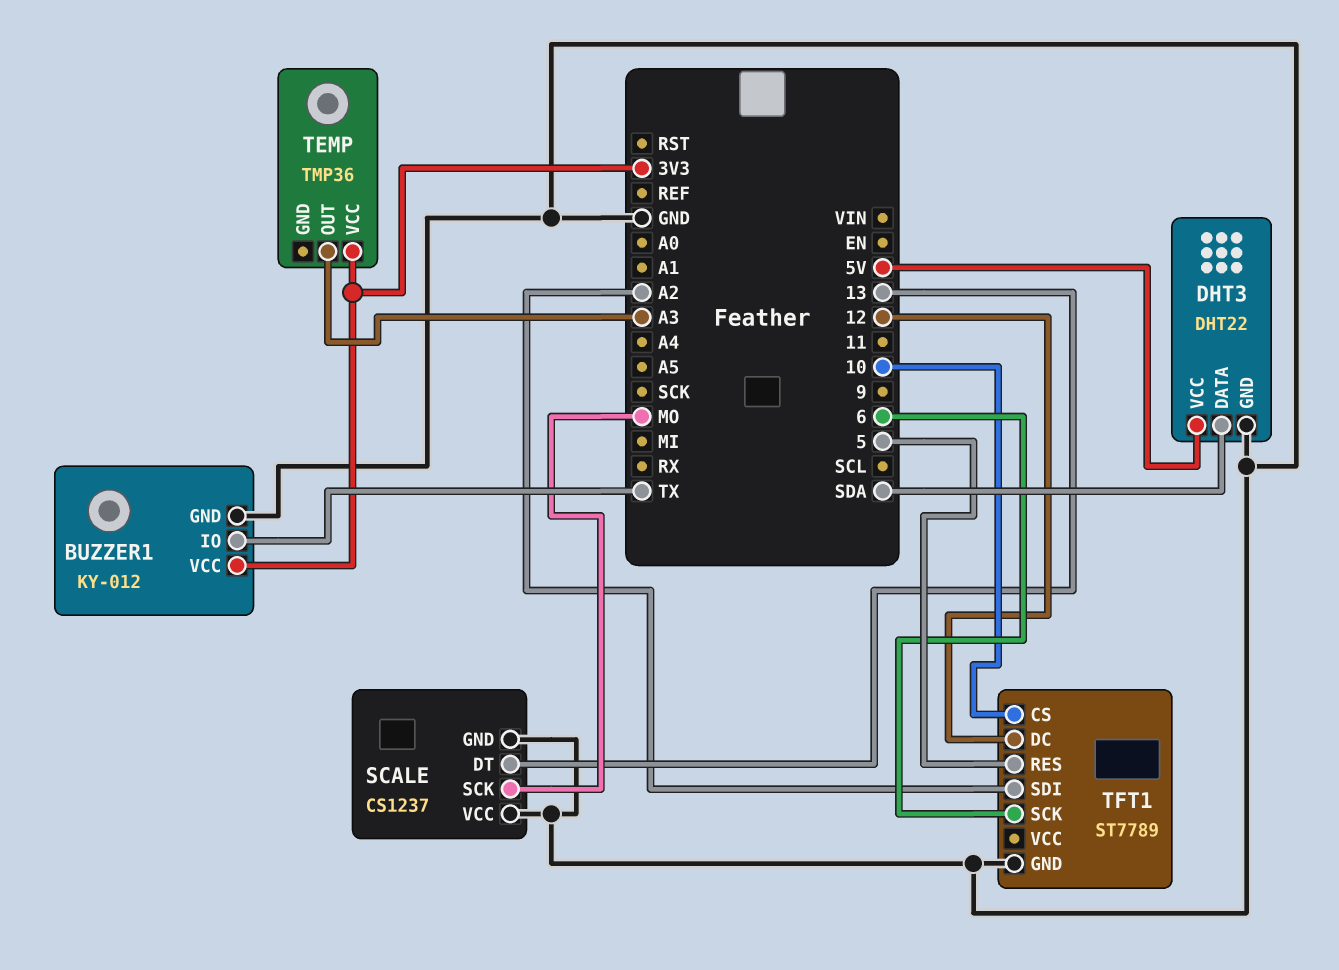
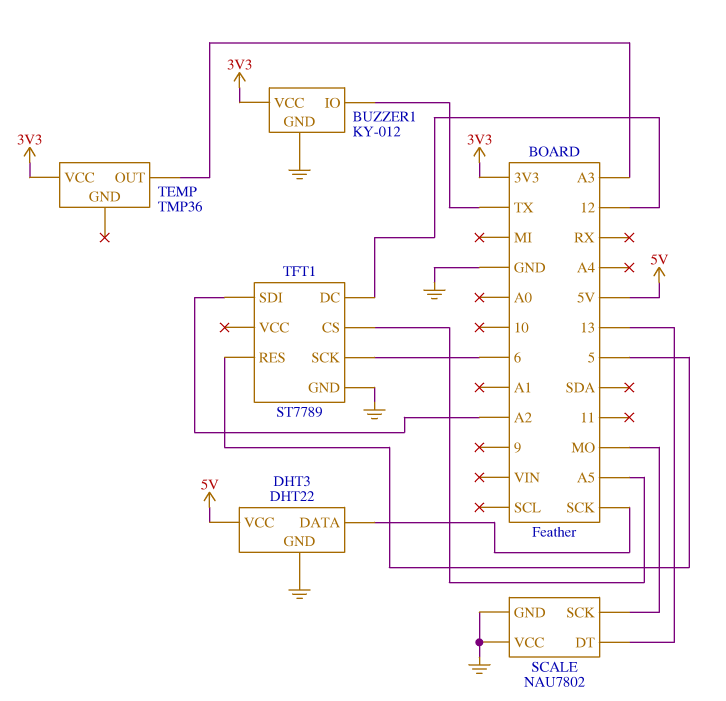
DHT3 pin DATA: SDA -> SCK
SCALE: CS1237 -> NAU7802
TFT1 pin CS: 10 -> A5

